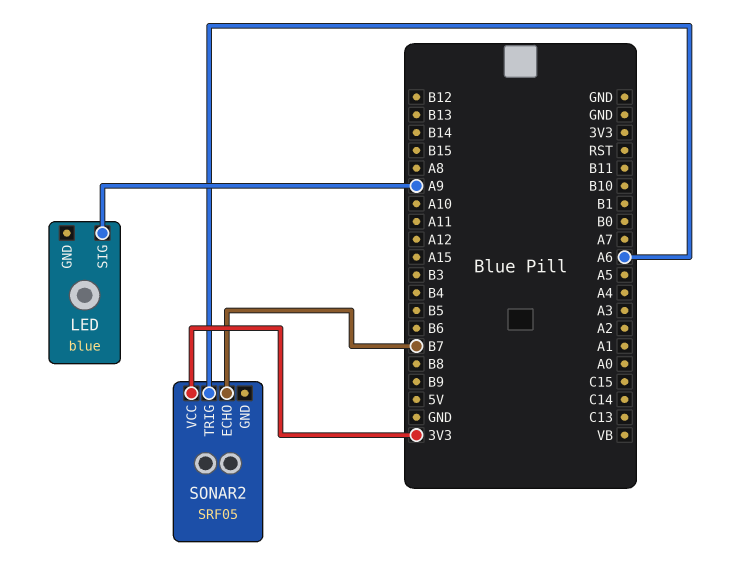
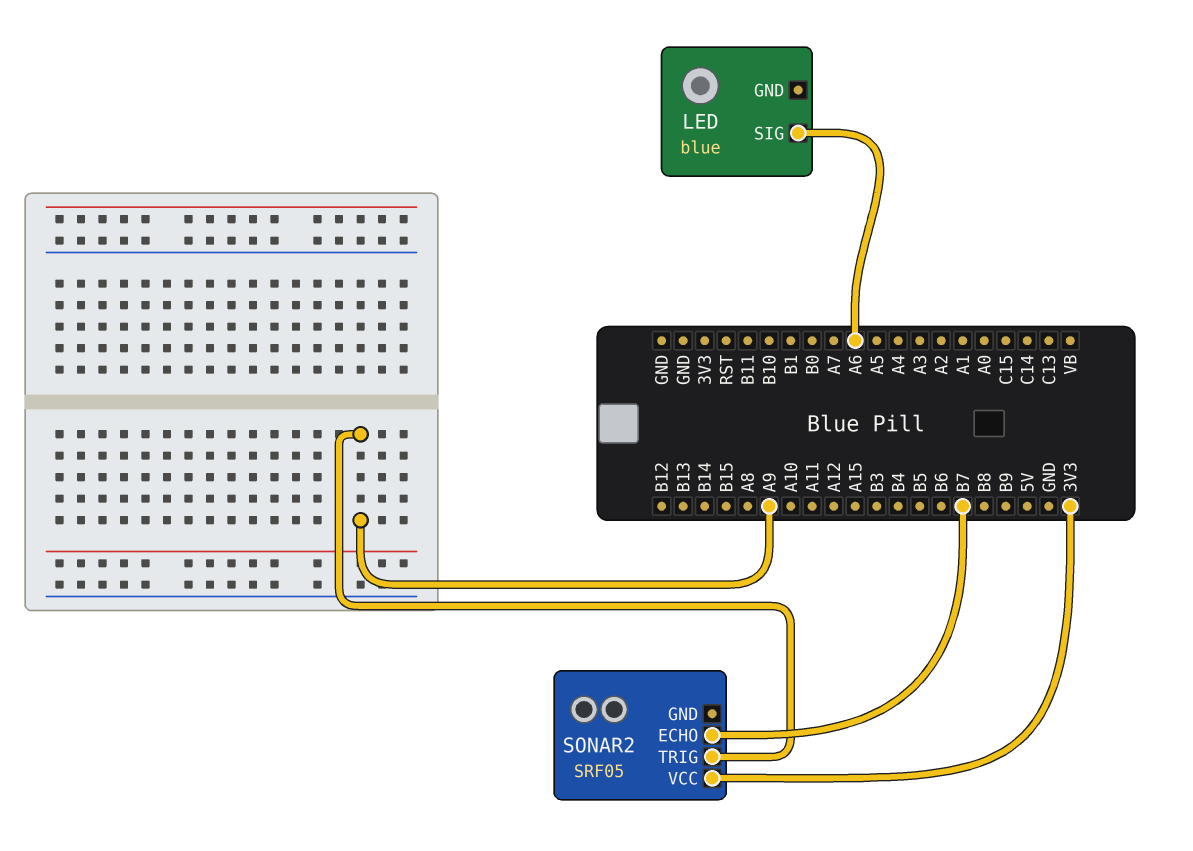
LED pin SIG: A9 -> A6
SONAR2 pin TRIG: A6 -> A9

